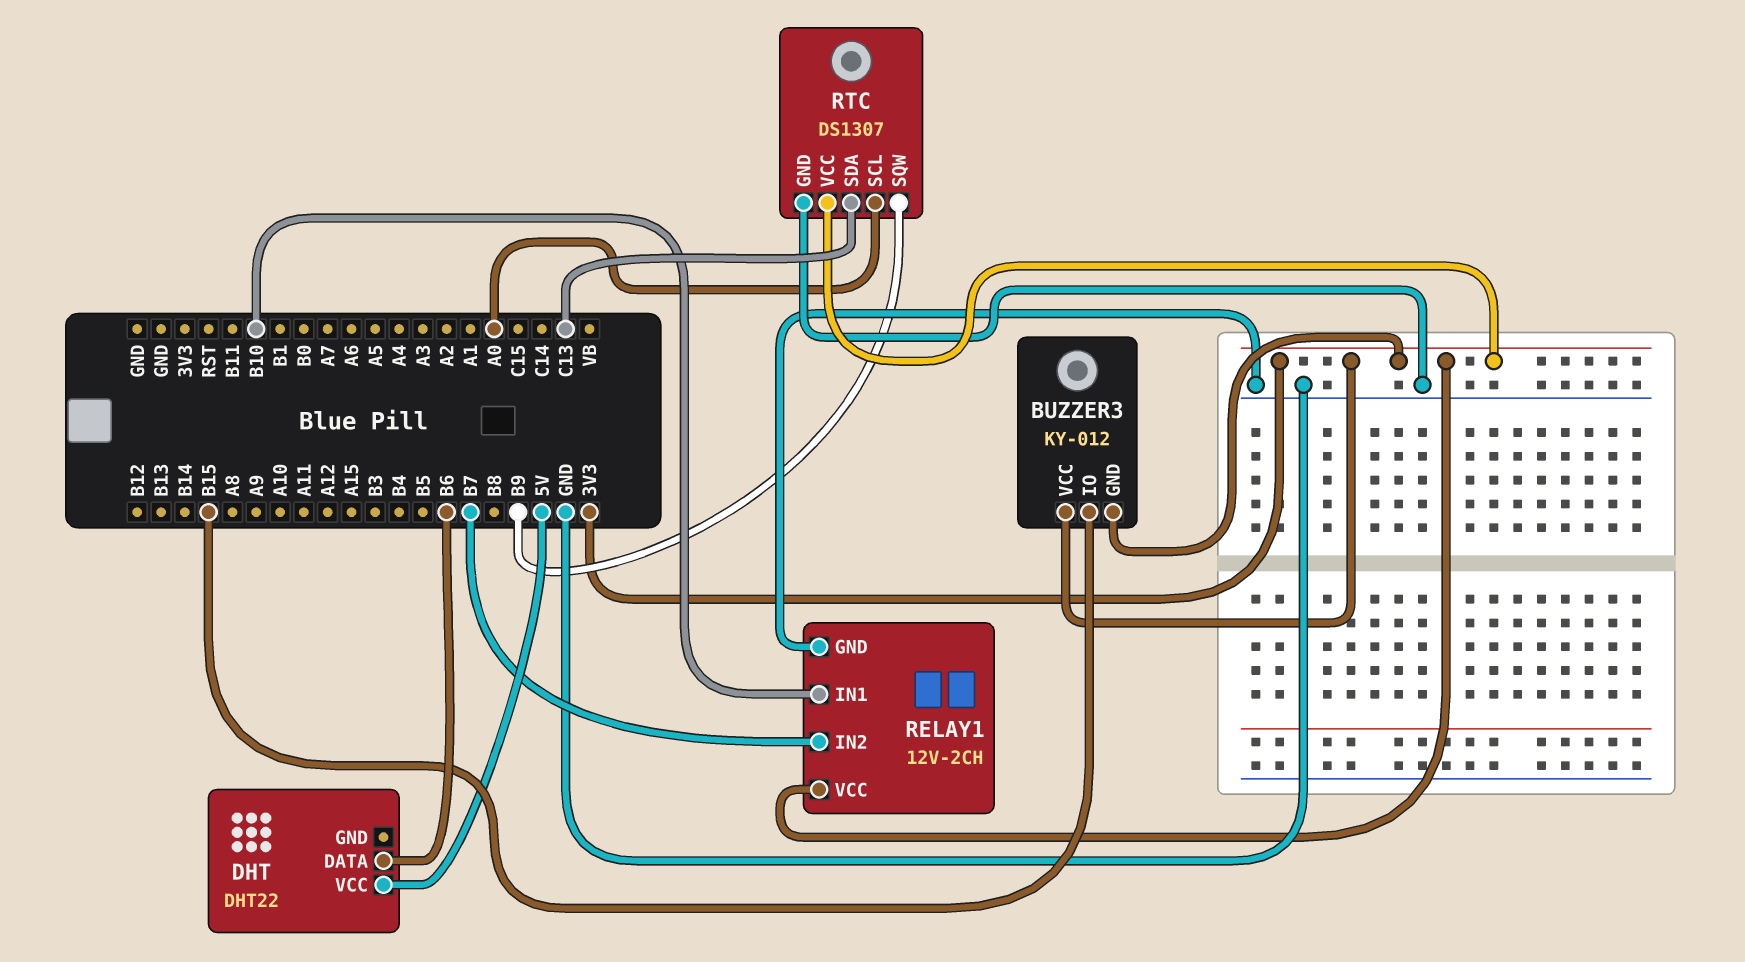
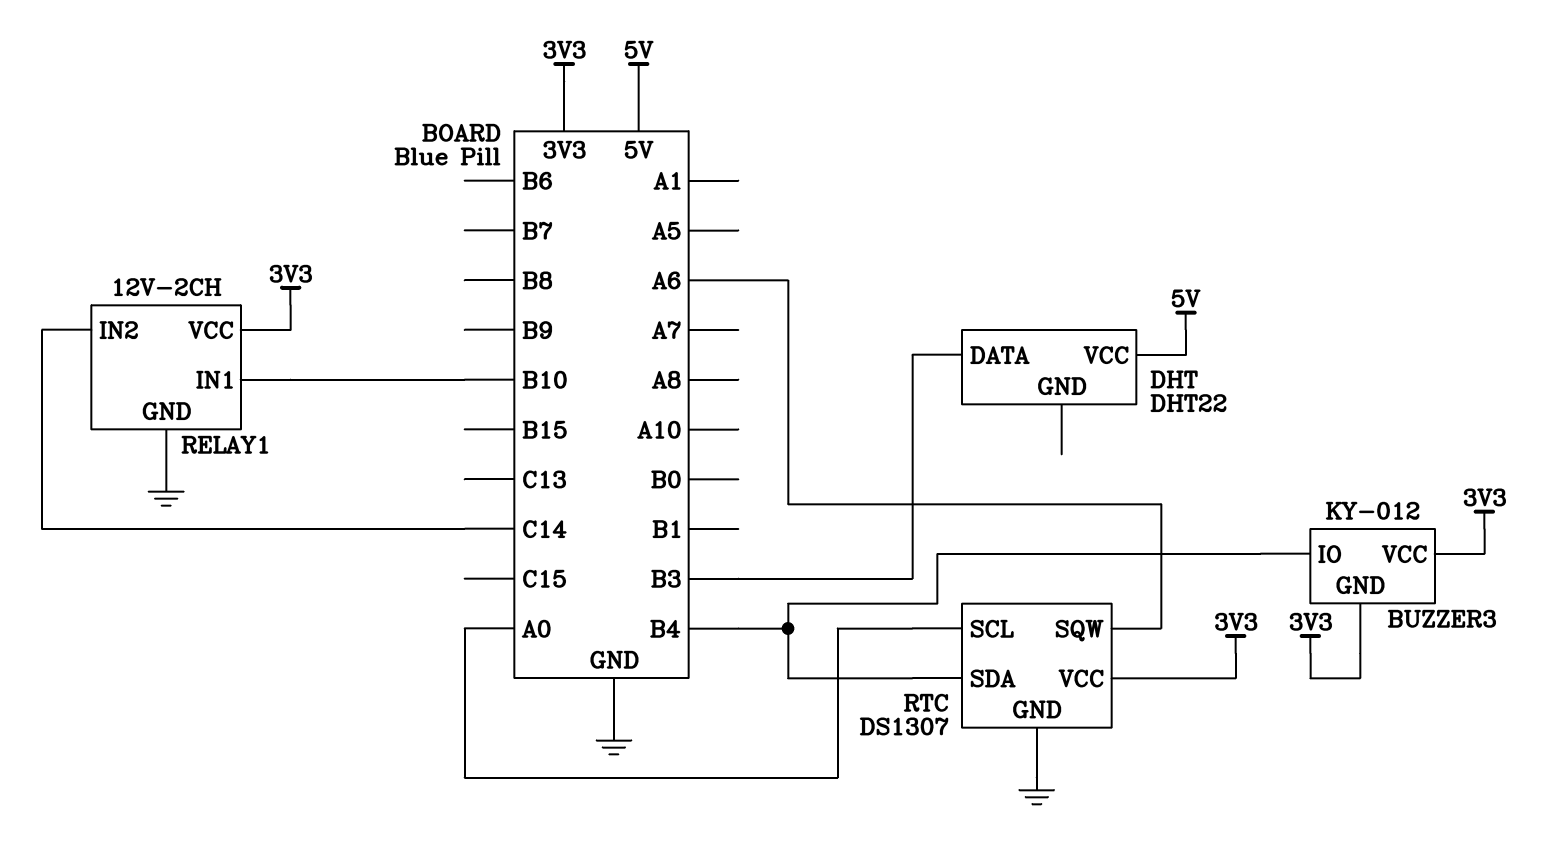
BUZZER3 pin IO: B15 -> B4
DHT pin DATA: B6 -> B3
RELAY1 pin IN2: B7 -> C14
RTC pin SDA: C13 -> B4
RTC pin SQW: B9 -> A6

